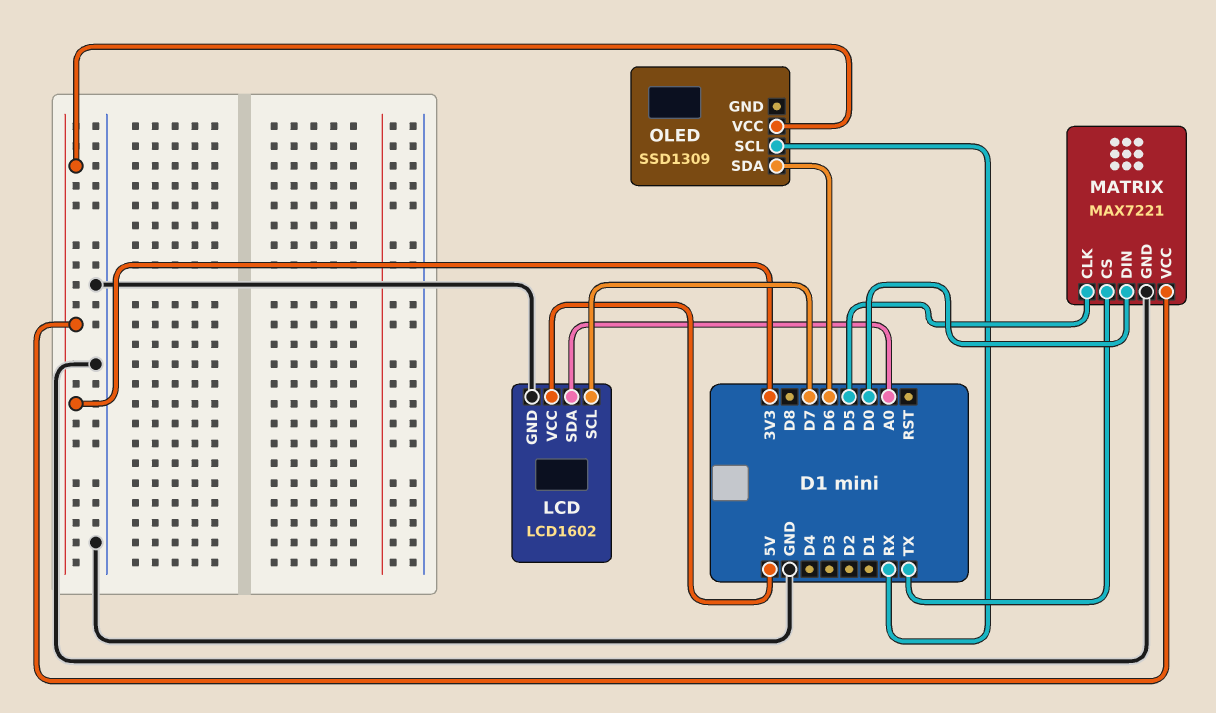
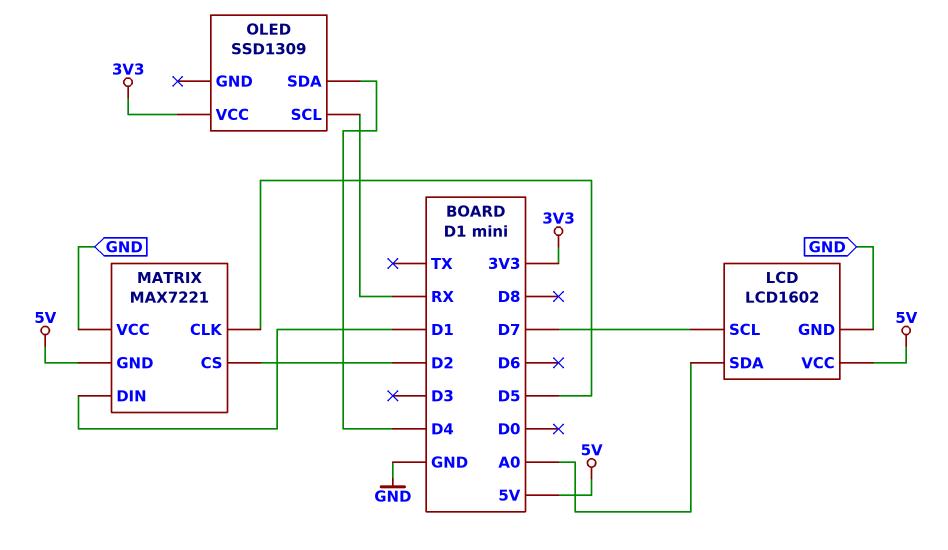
MATRIX pin CS: TX -> D2
MATRIX pin DIN: D0 -> D1
MATRIX pin GND: GND -> 5V
MATRIX pin VCC: 3V3 -> GND
OLED pin SDA: D6 -> D4

